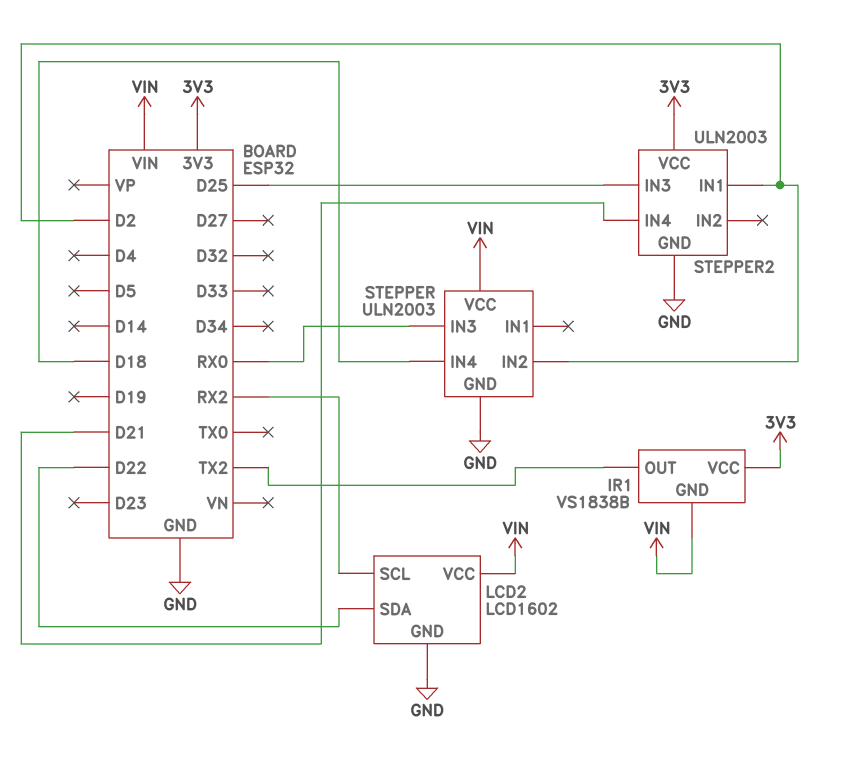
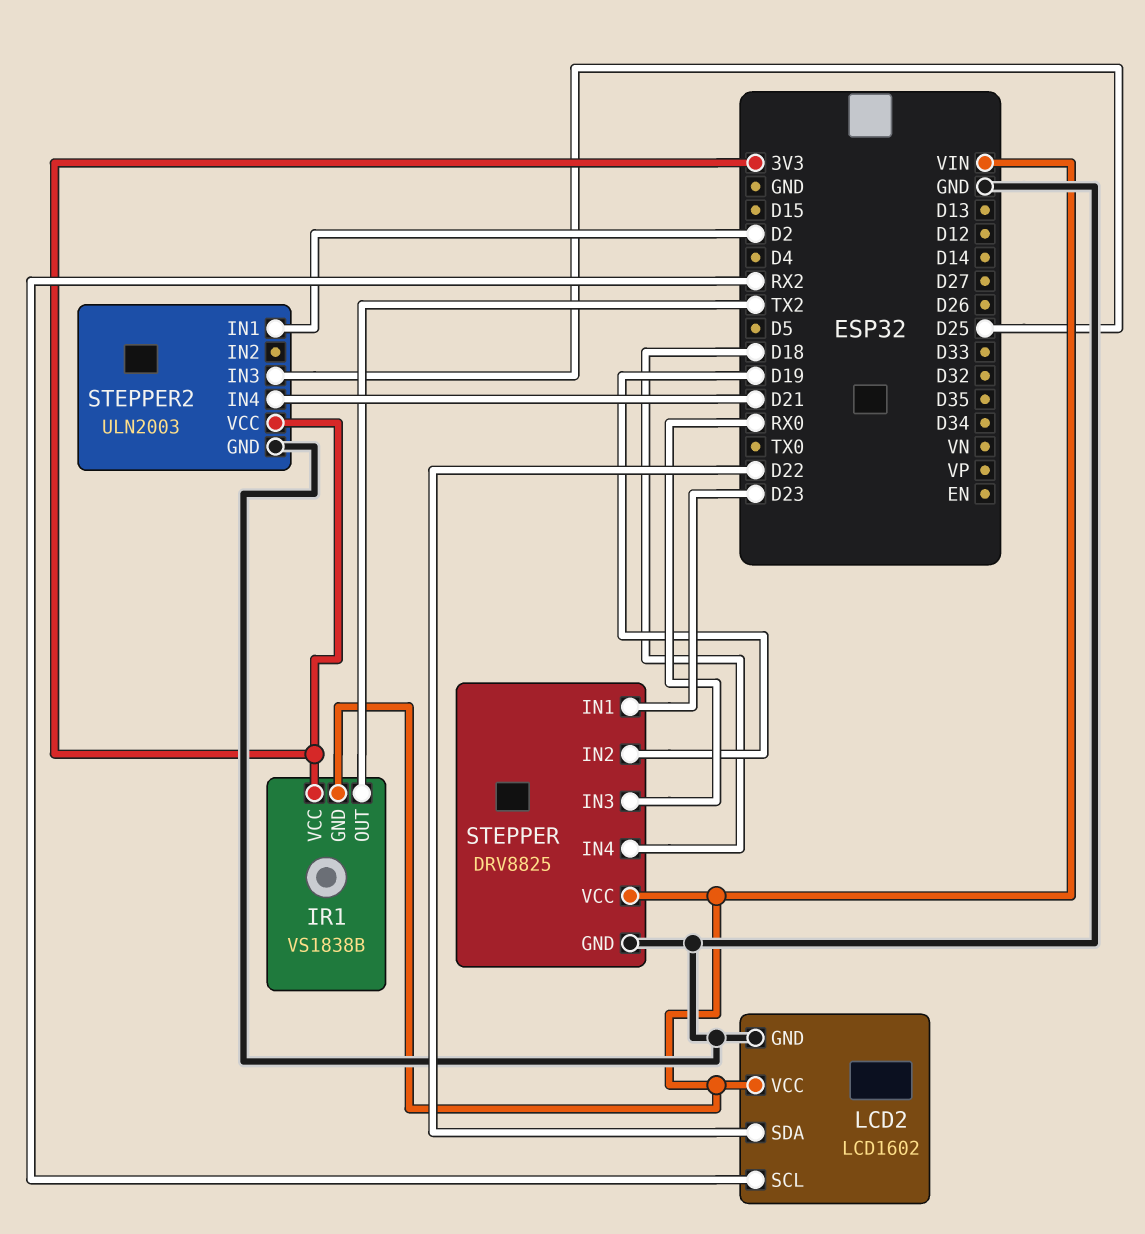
STEPPER: ULN2003 -> DRV8825
STEPPER pin IN1: none -> D23
STEPPER pin IN2: D2 -> D19

